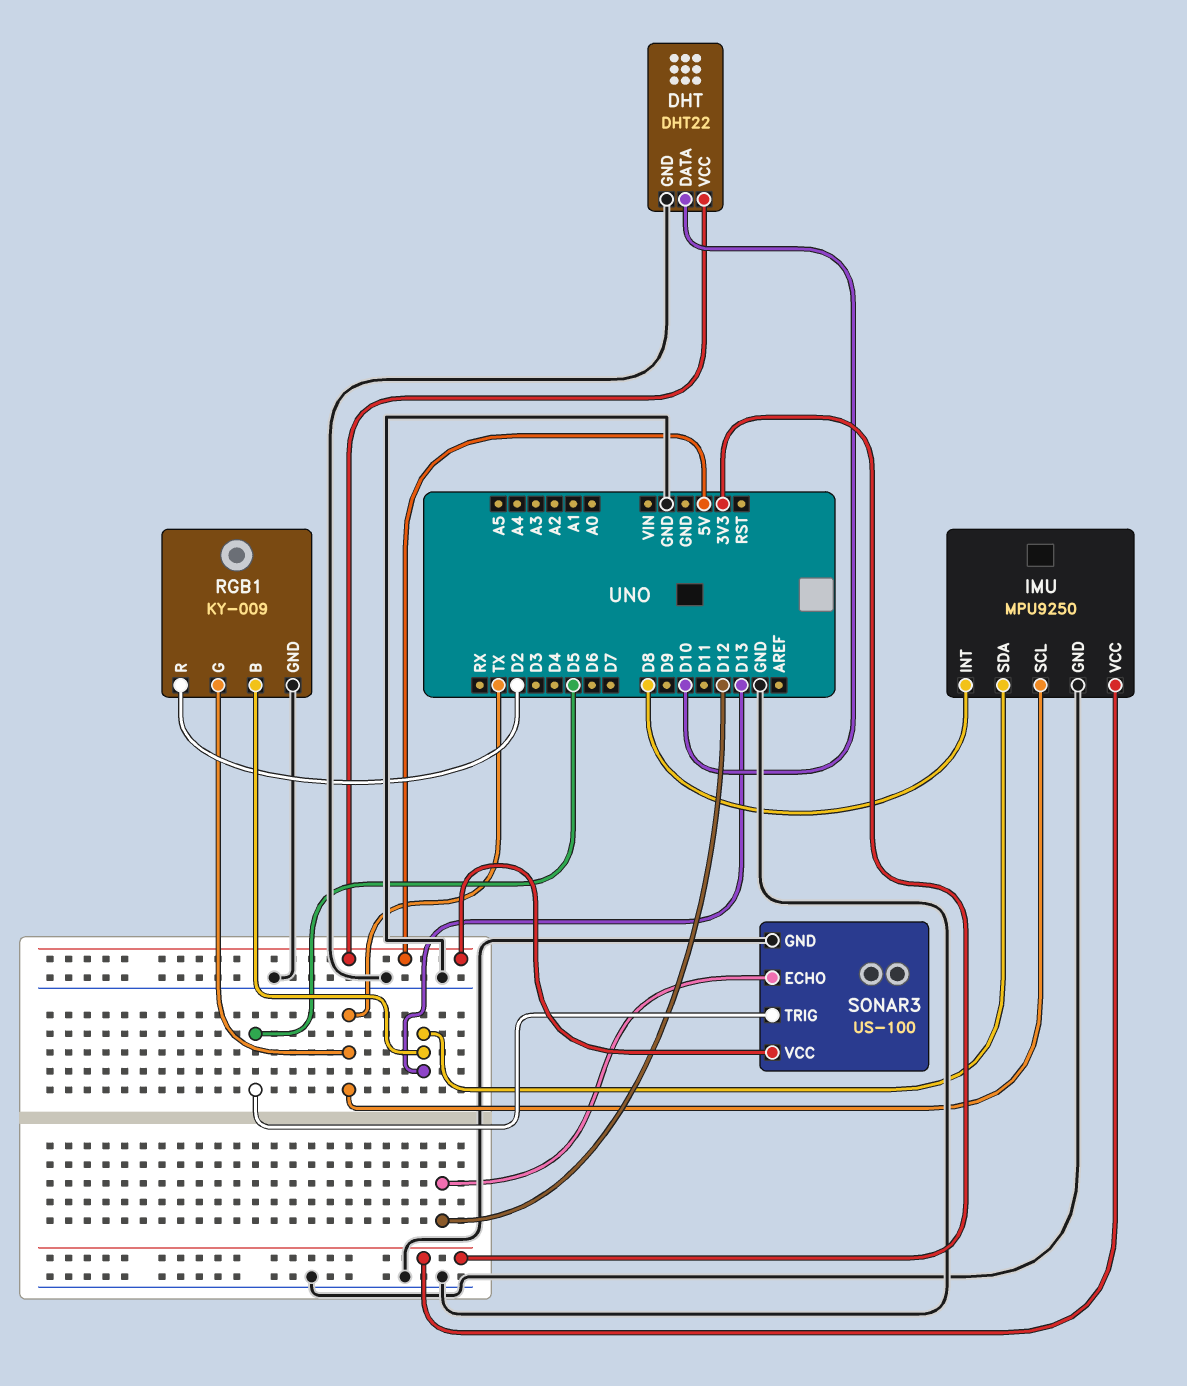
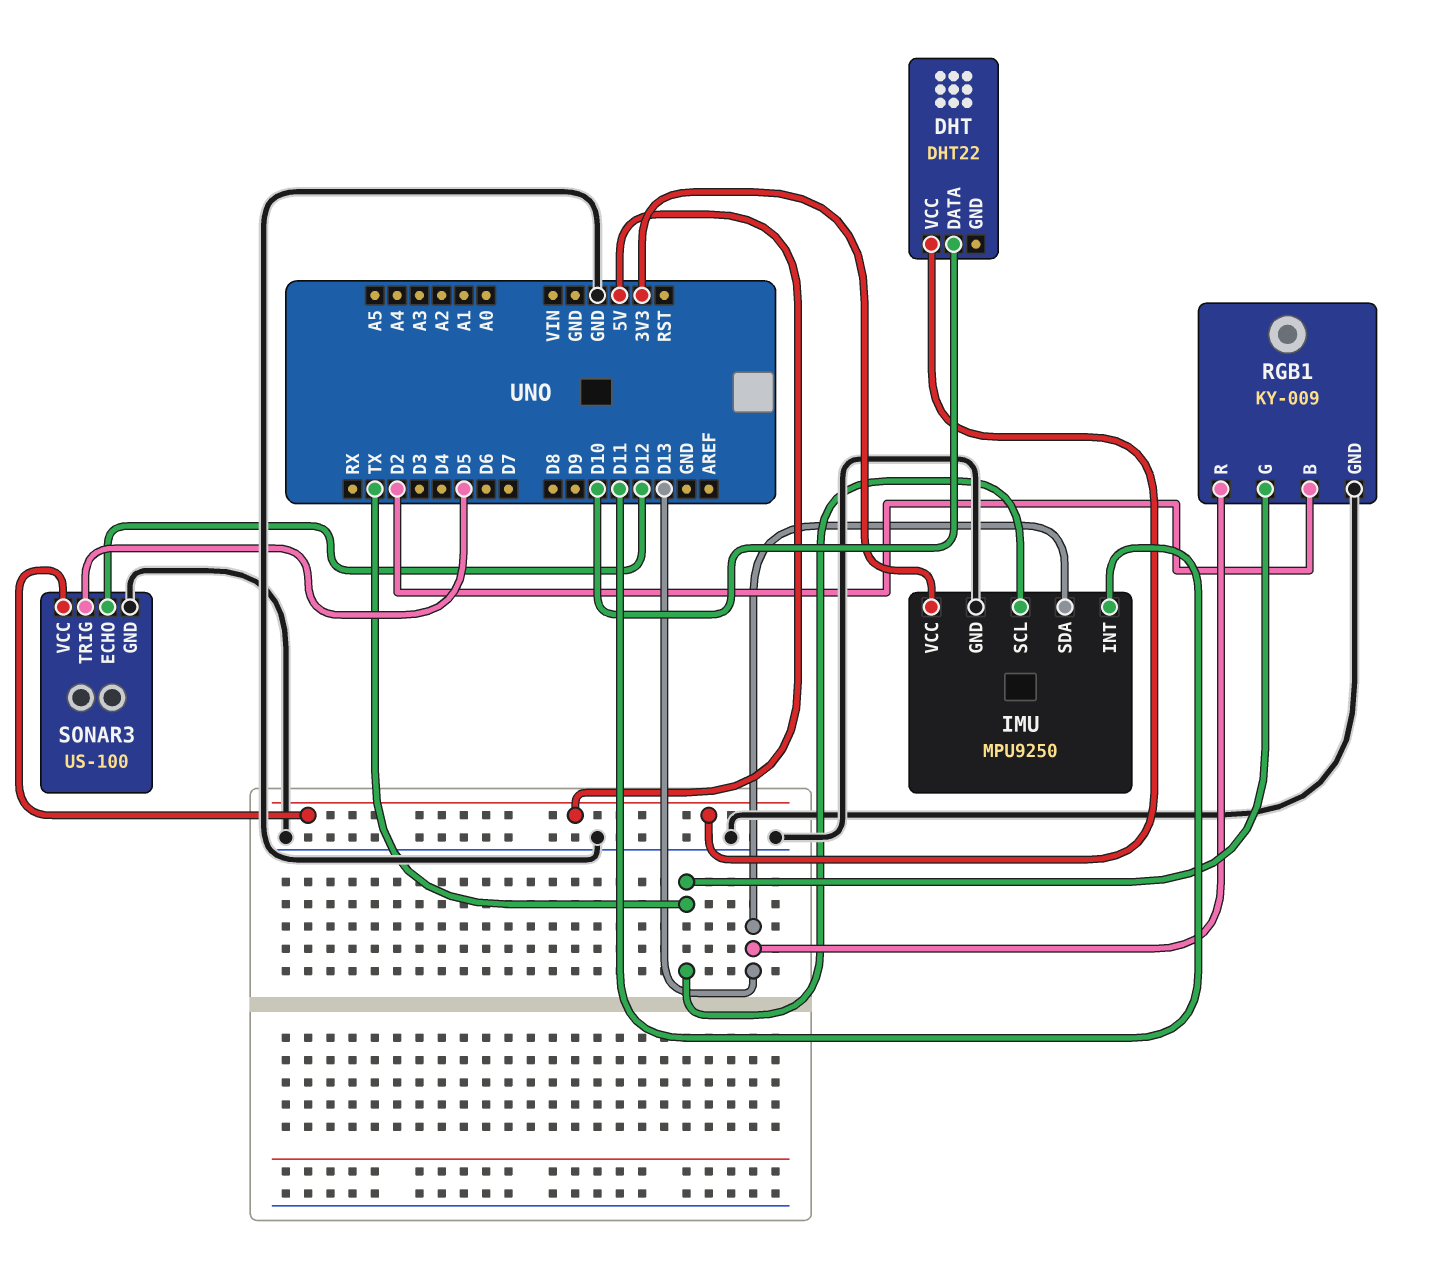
DHT pin GND: GND -> none
IMU pin INT: D8 -> D11
RGB1 pin B: D13 -> D2
RGB1 pin R: D2 -> D13

